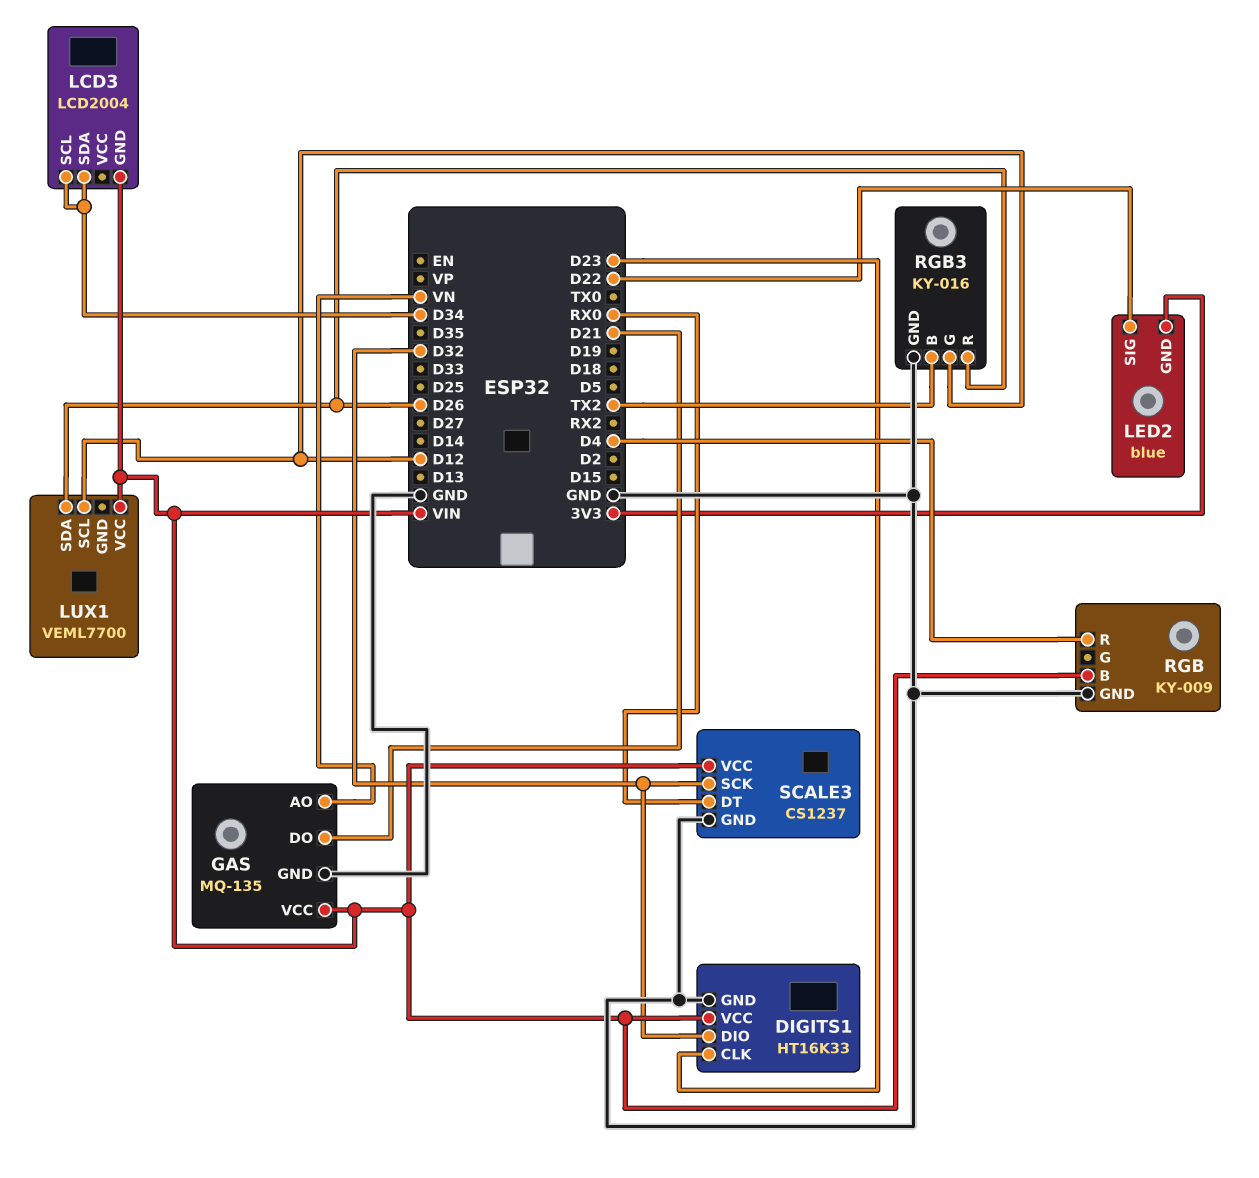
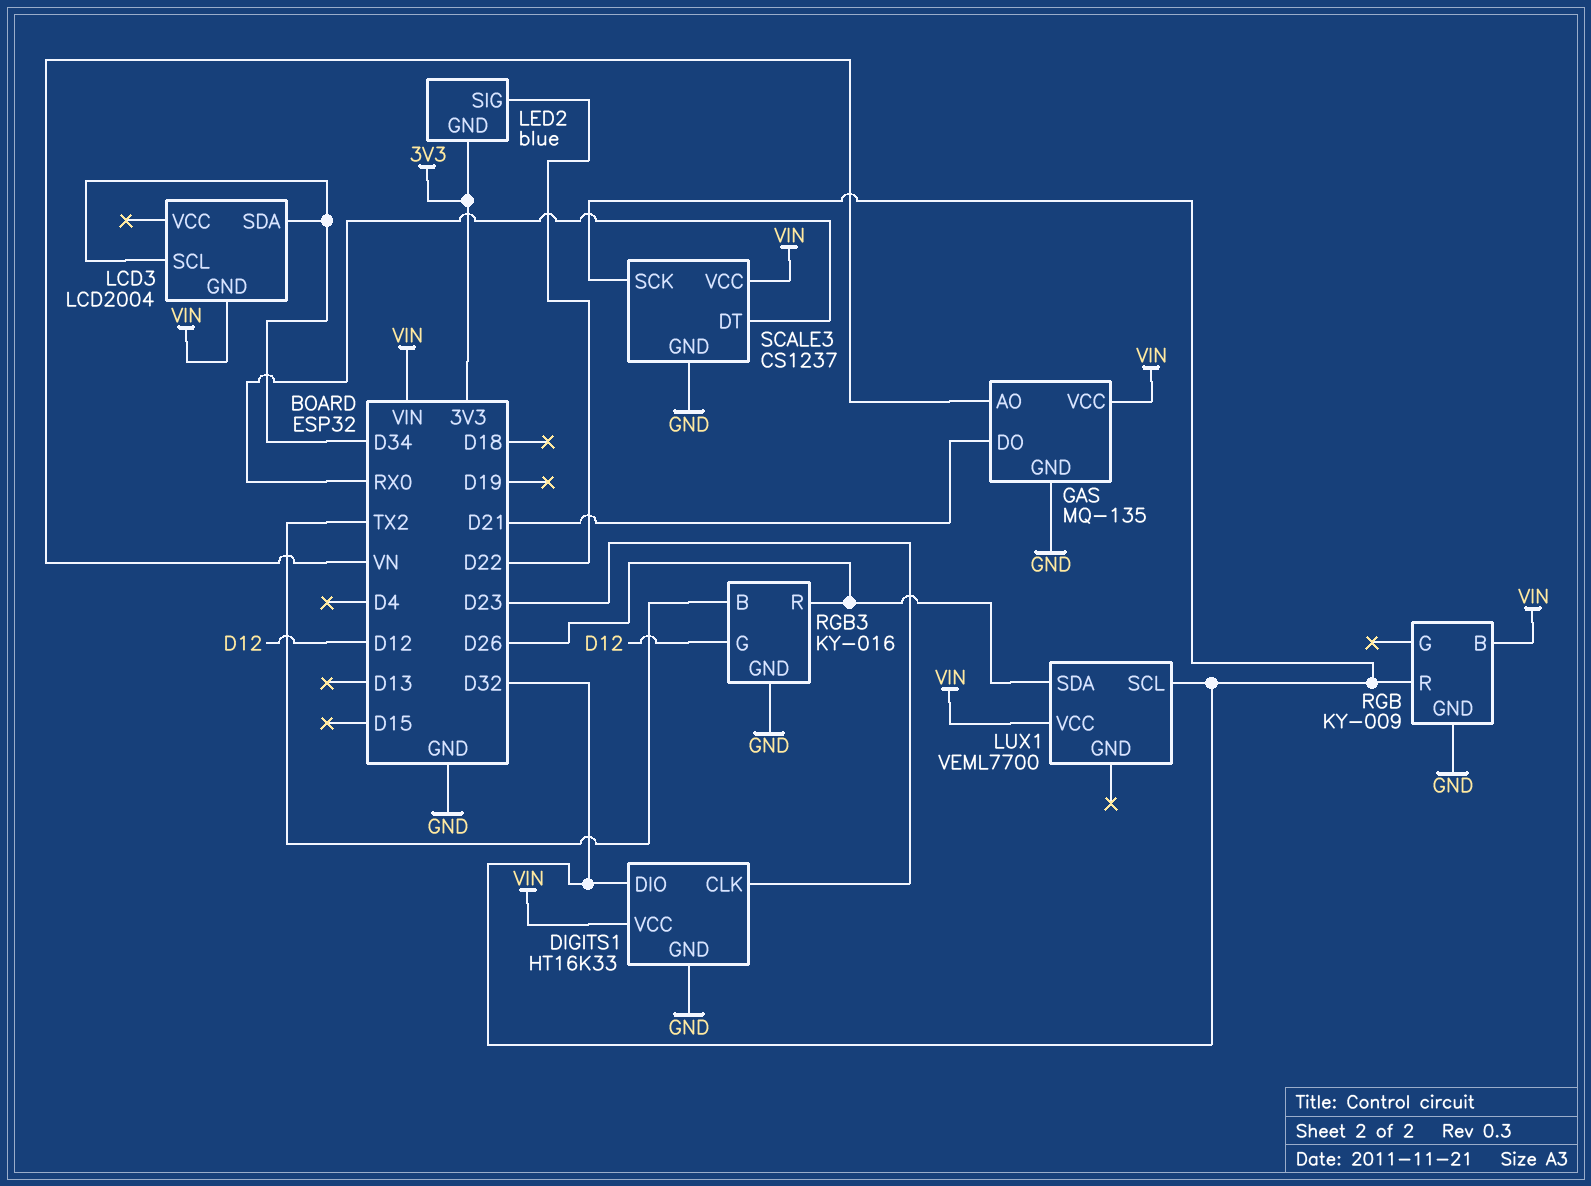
LUX1 pin SCL: D12 -> D32
RGB pin R: D4 -> D32

